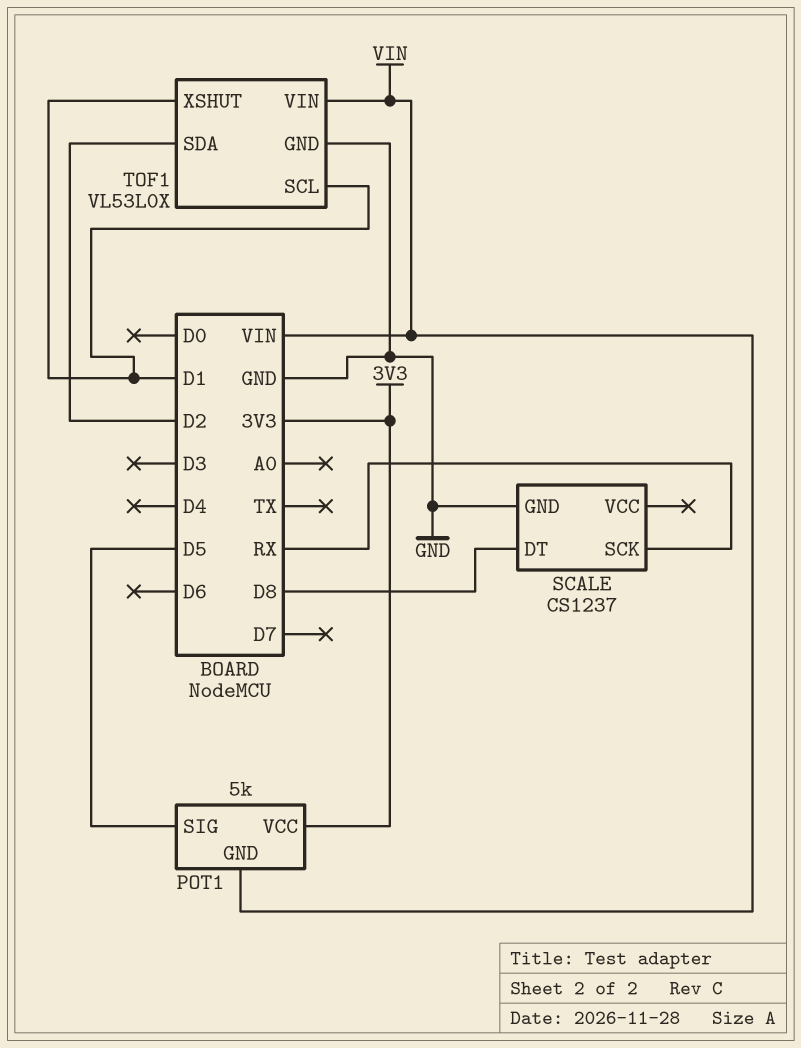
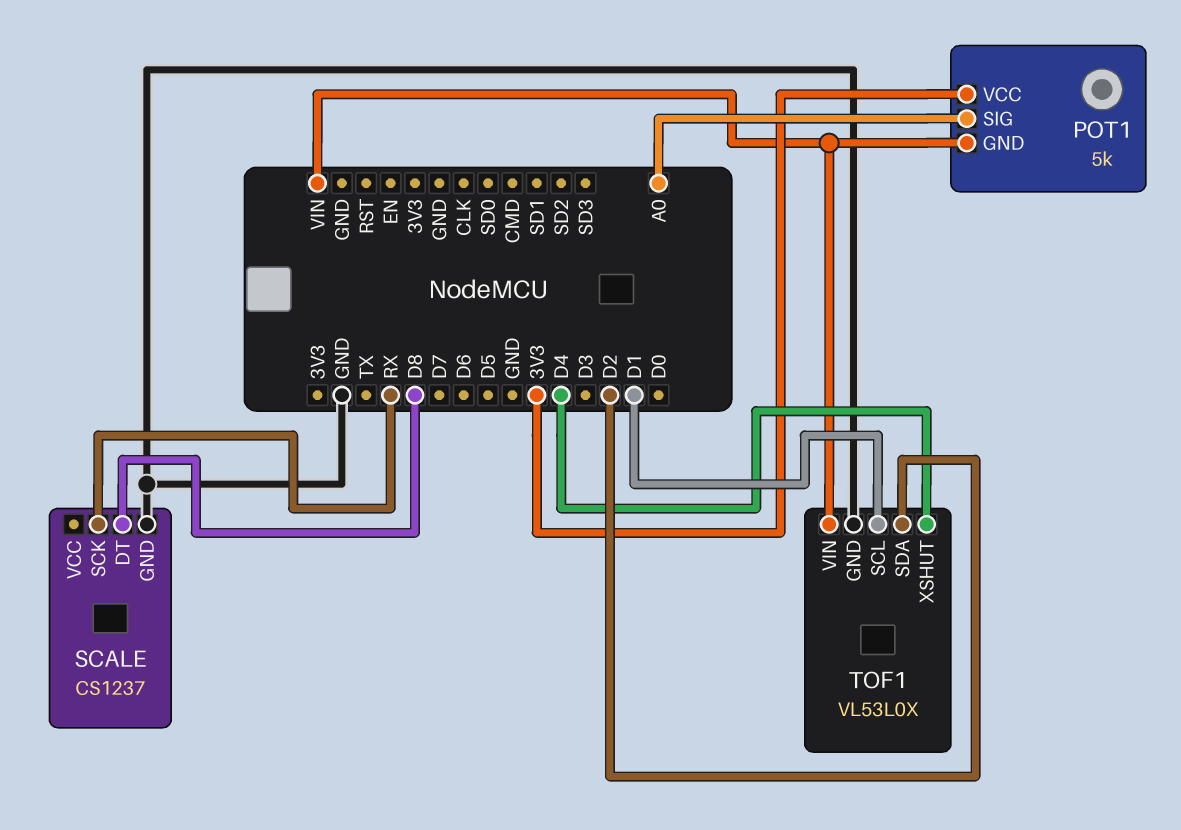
POT1 pin SIG: D5 -> A0
TOF1 pin XSHUT: D1 -> D4

